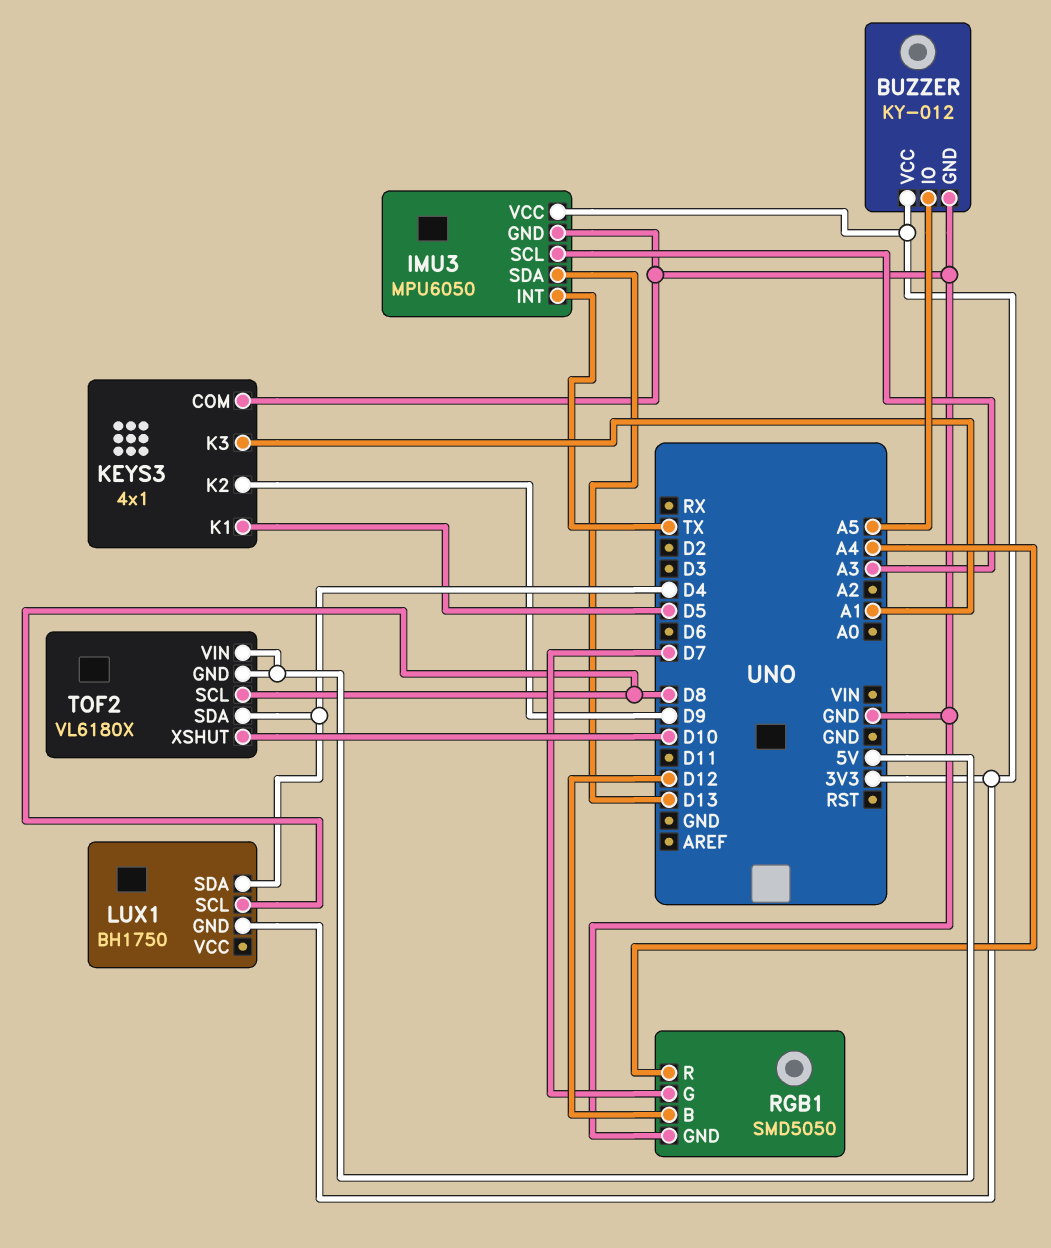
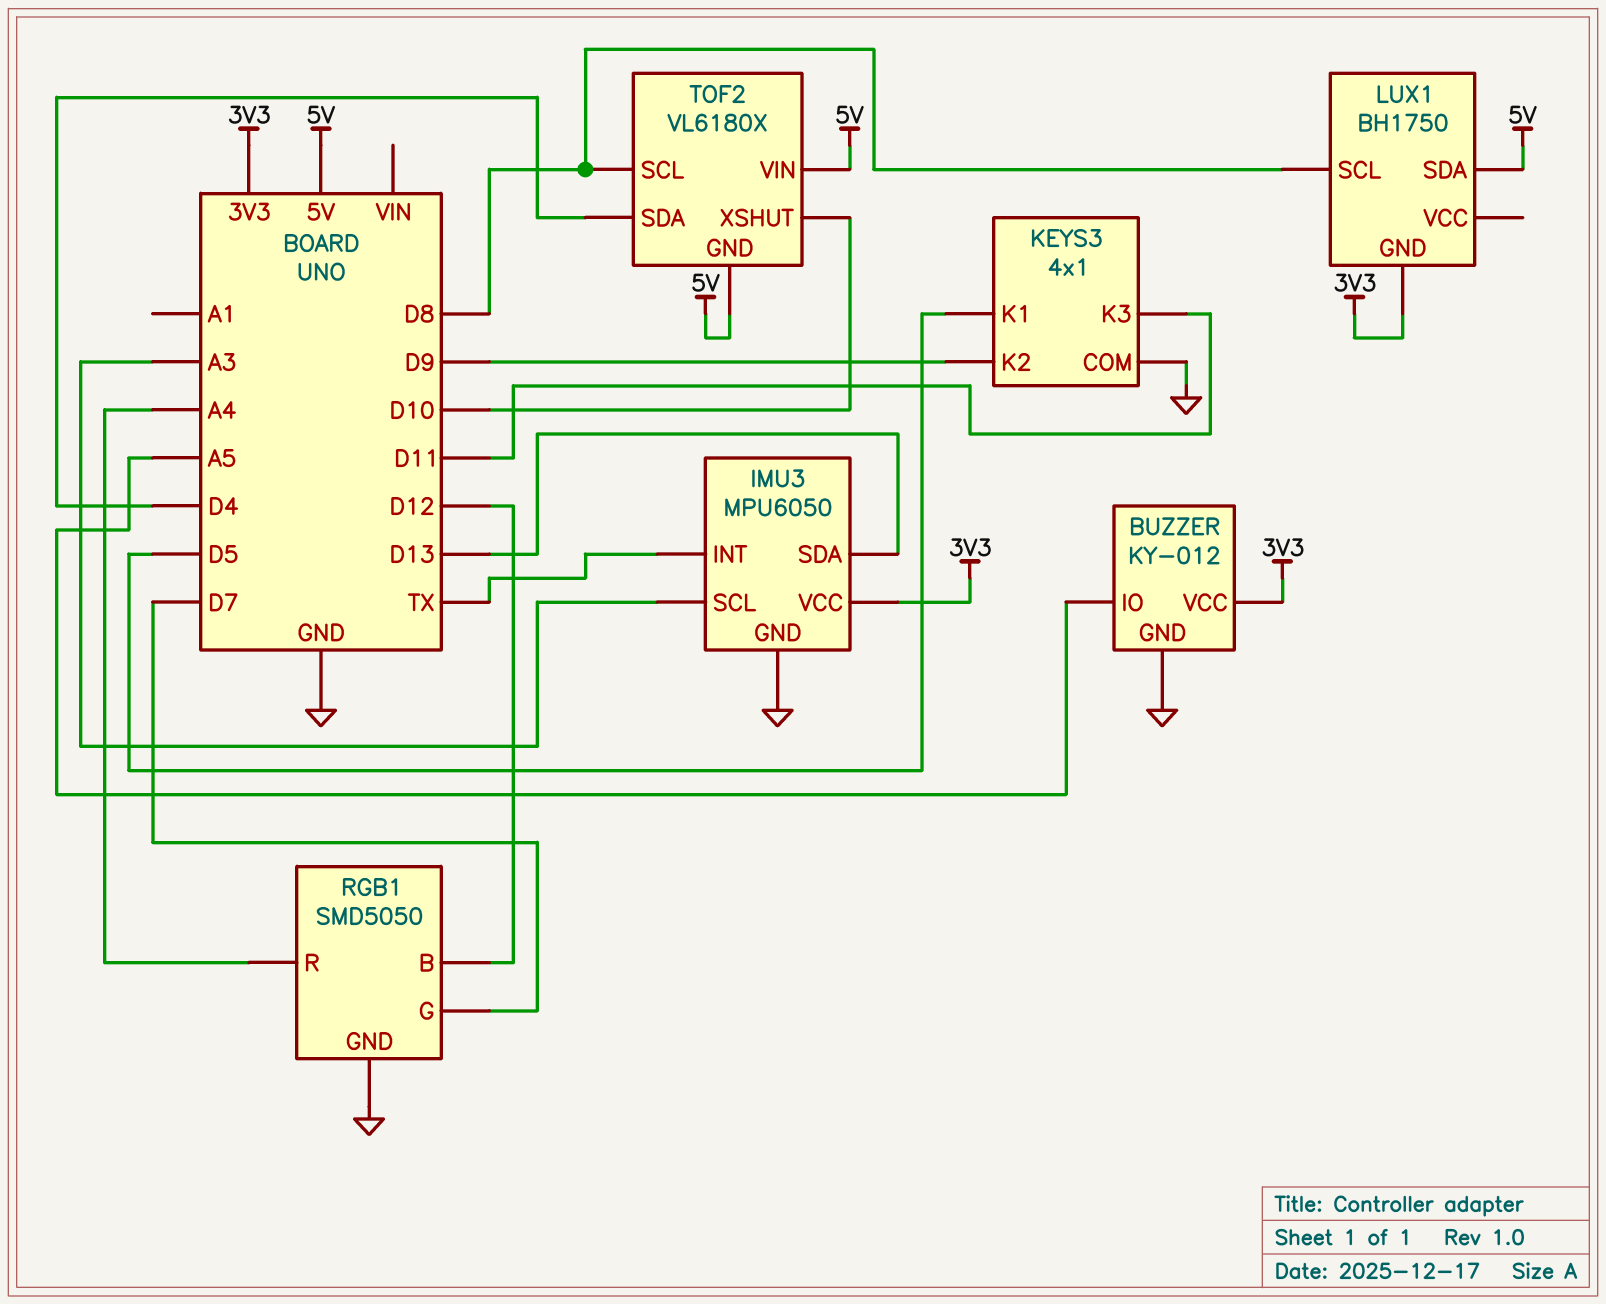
KEYS3 pin K3: A1 -> D11
LUX1 pin SDA: D4 -> 5V

